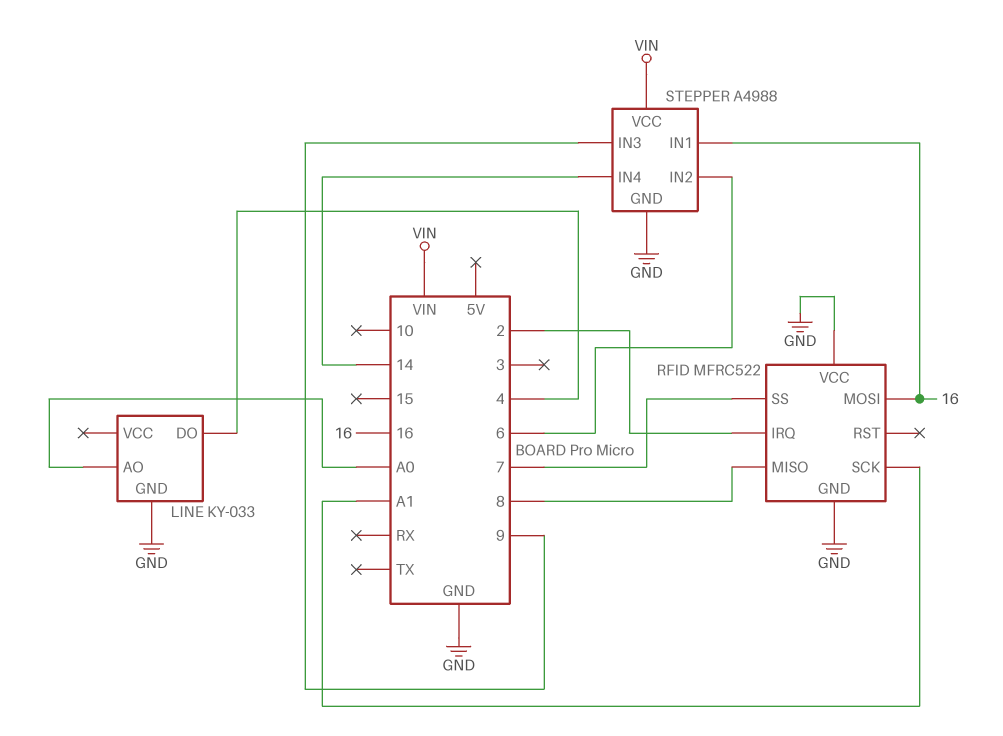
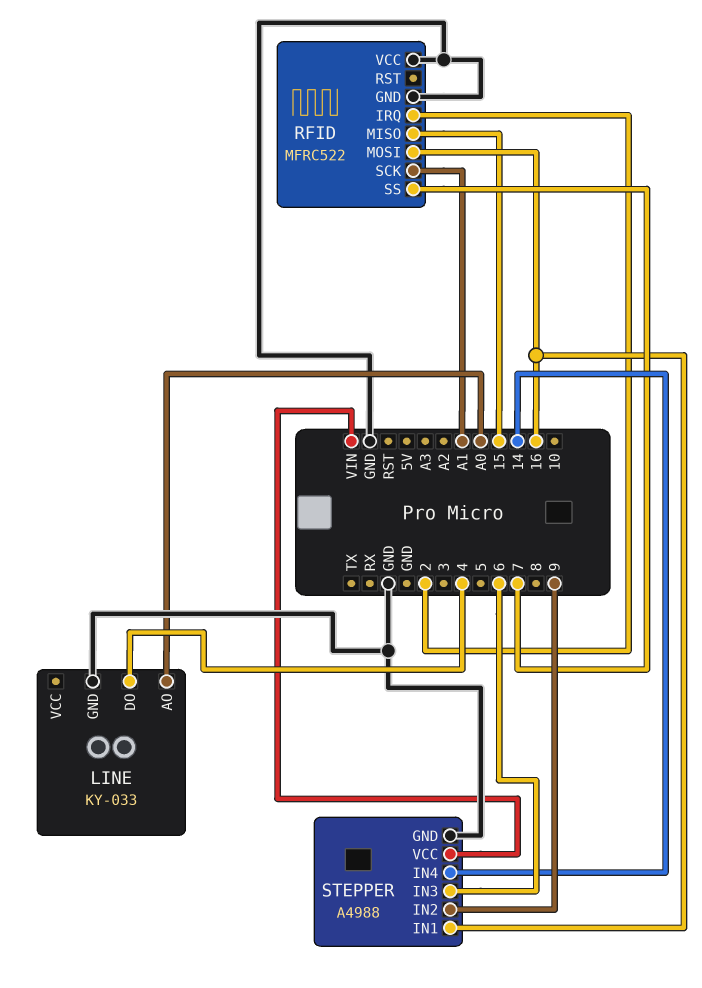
RFID pin MISO: 8 -> 15
STEPPER pin IN2: 6 -> 9
STEPPER pin IN3: 9 -> 6

